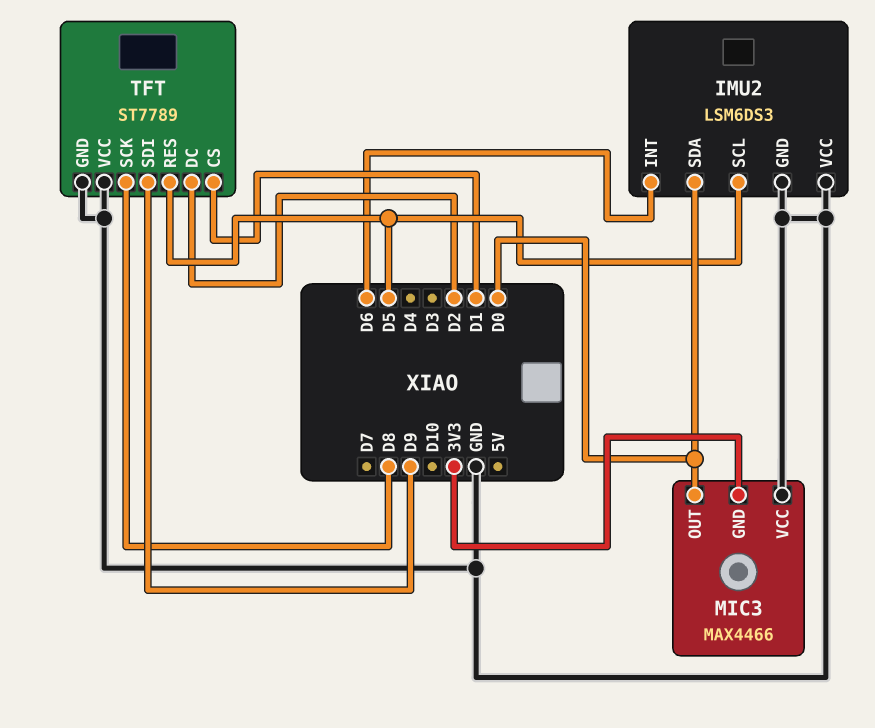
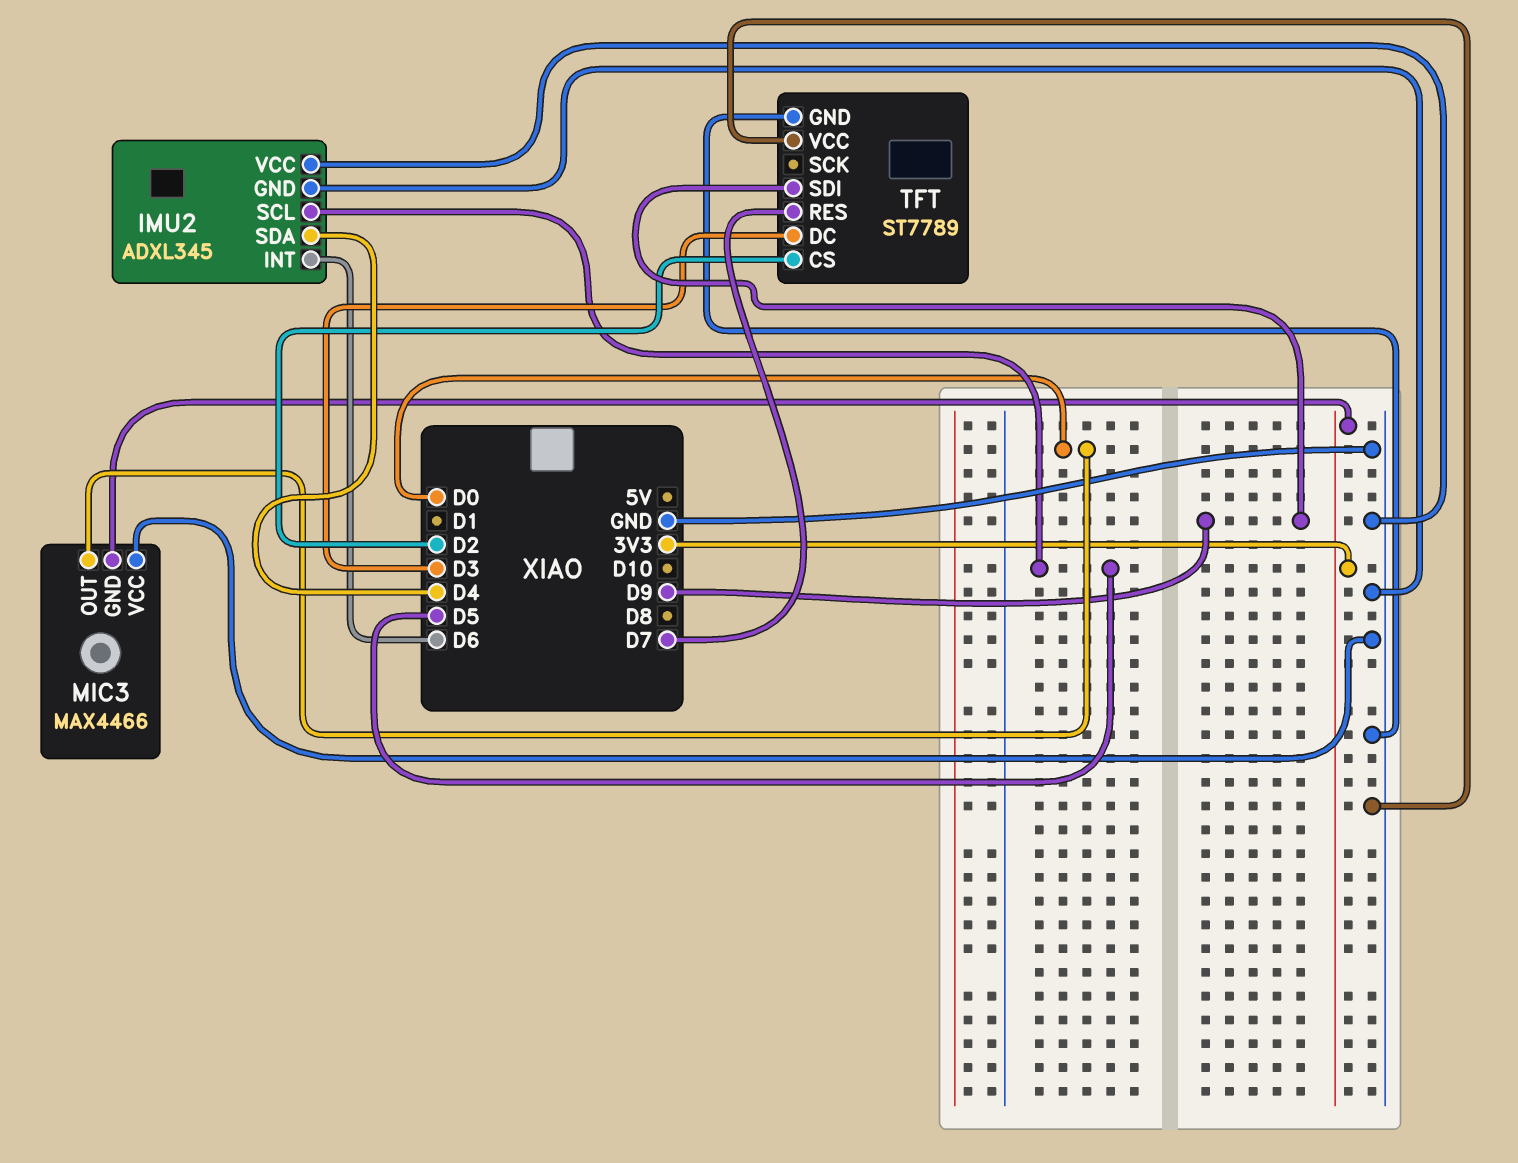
IMU2: LSM6DS3 -> ADXL345
IMU2 pin SDA: D0 -> D4
TFT pin CS: D1 -> D2
TFT pin DC: D2 -> D3
TFT pin RES: D5 -> D7
TFT pin SCK: D8 -> none

